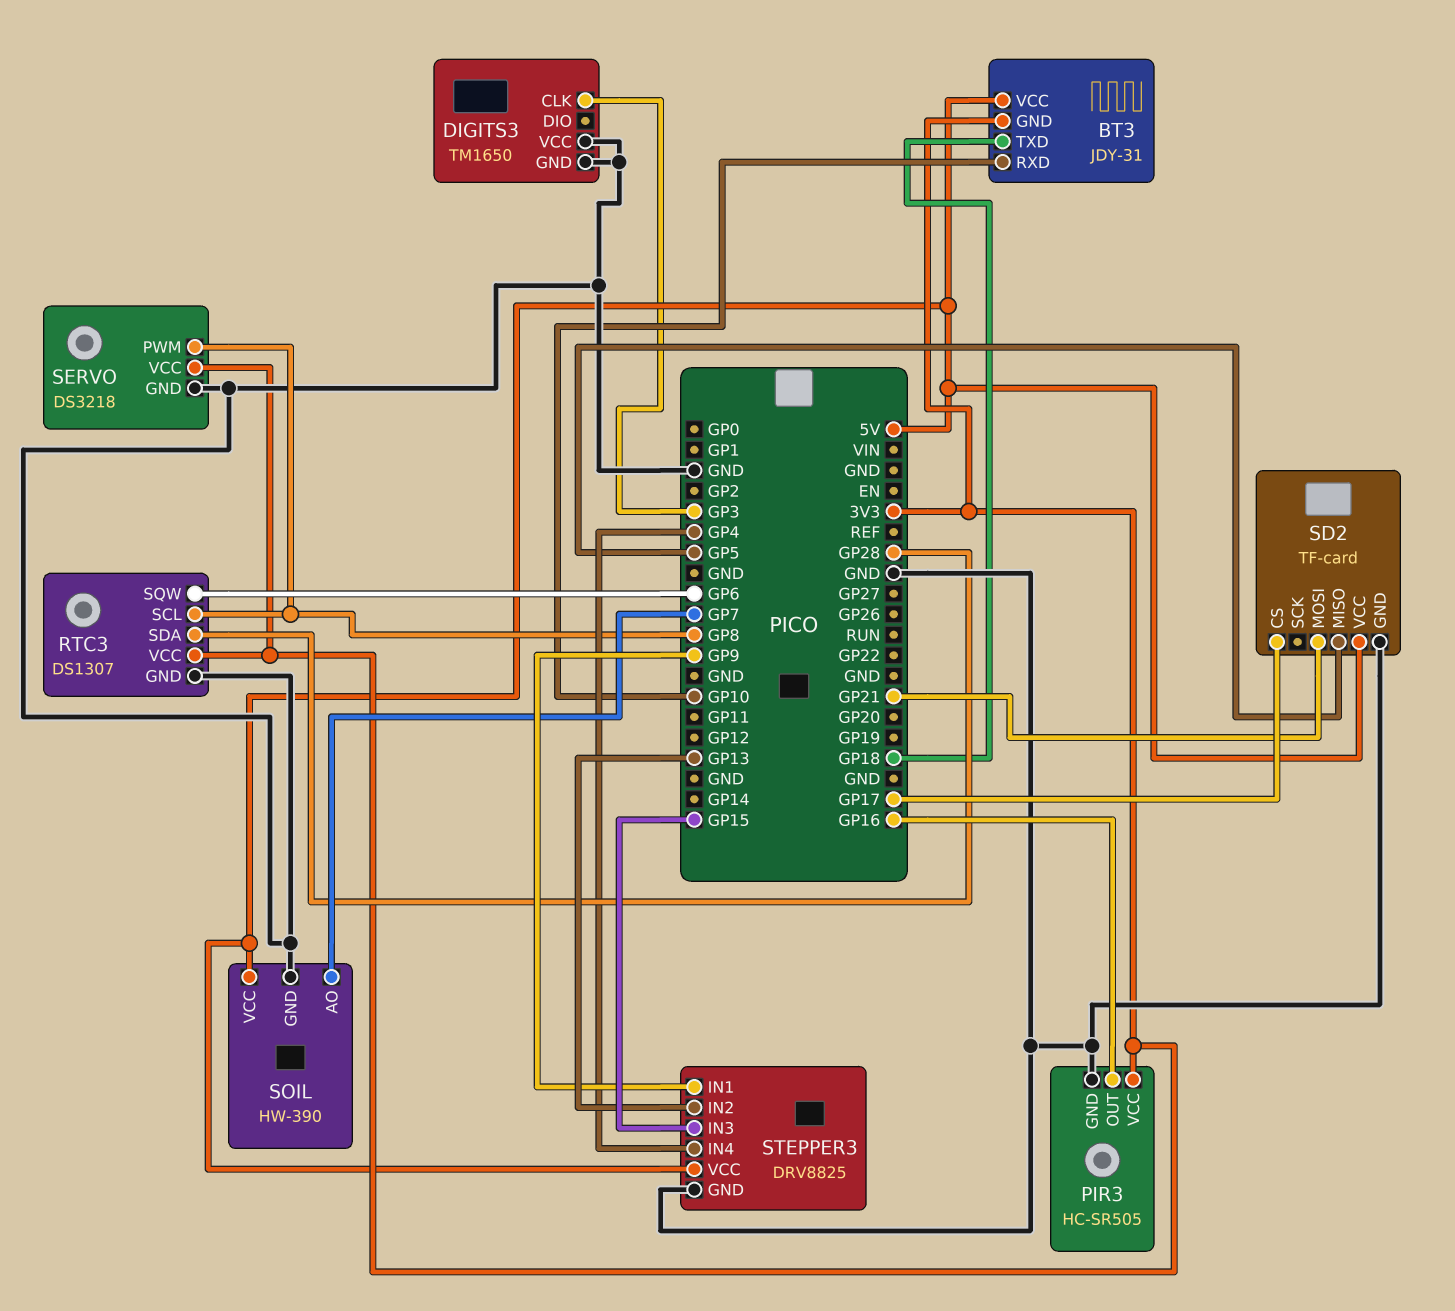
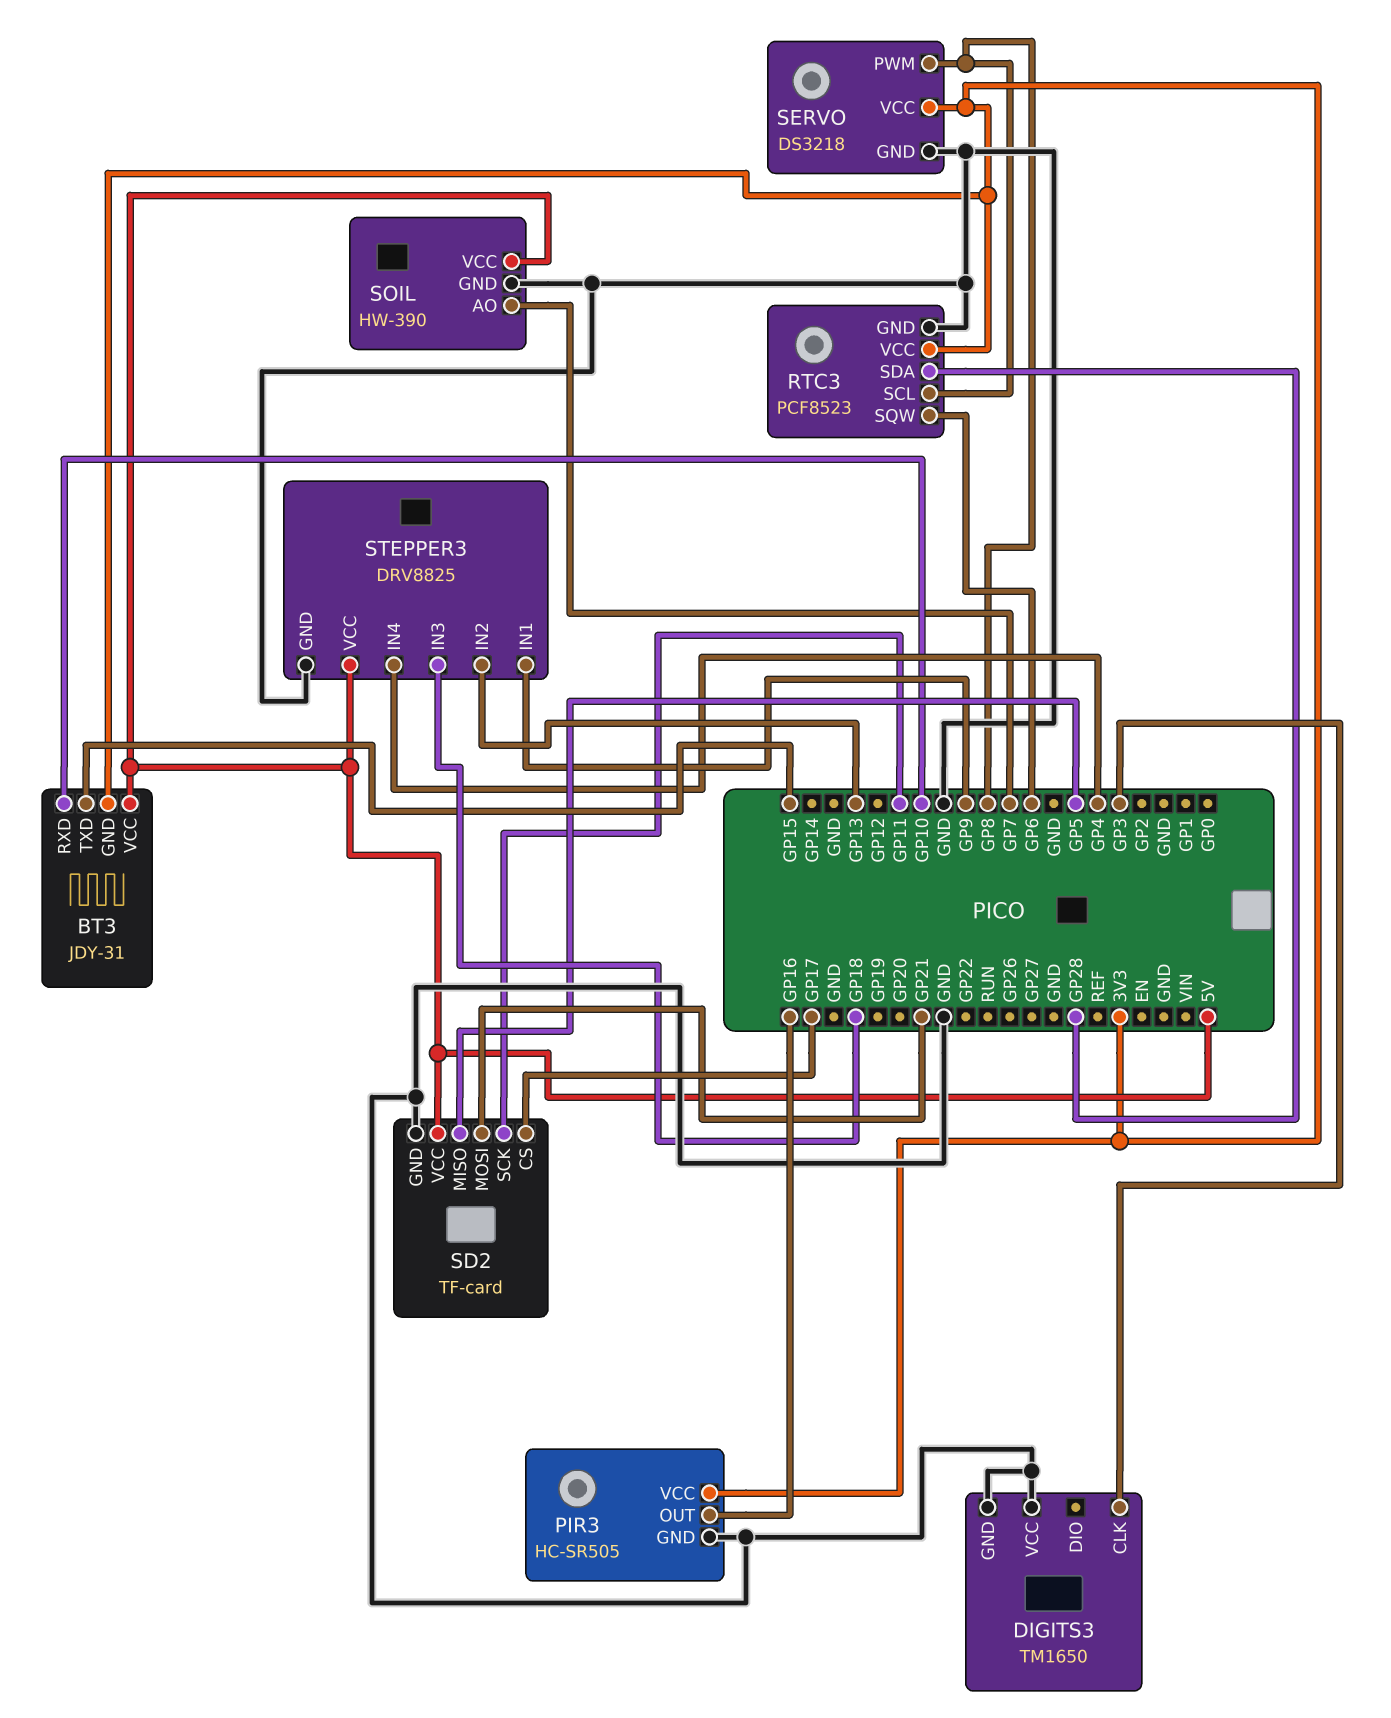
BT3 pin TXD: GP18 -> GP15
RTC3: DS1307 -> PCF8523
SD2 pin SCK: none -> GP11
STEPPER3 pin IN3: GP15 -> GP18

